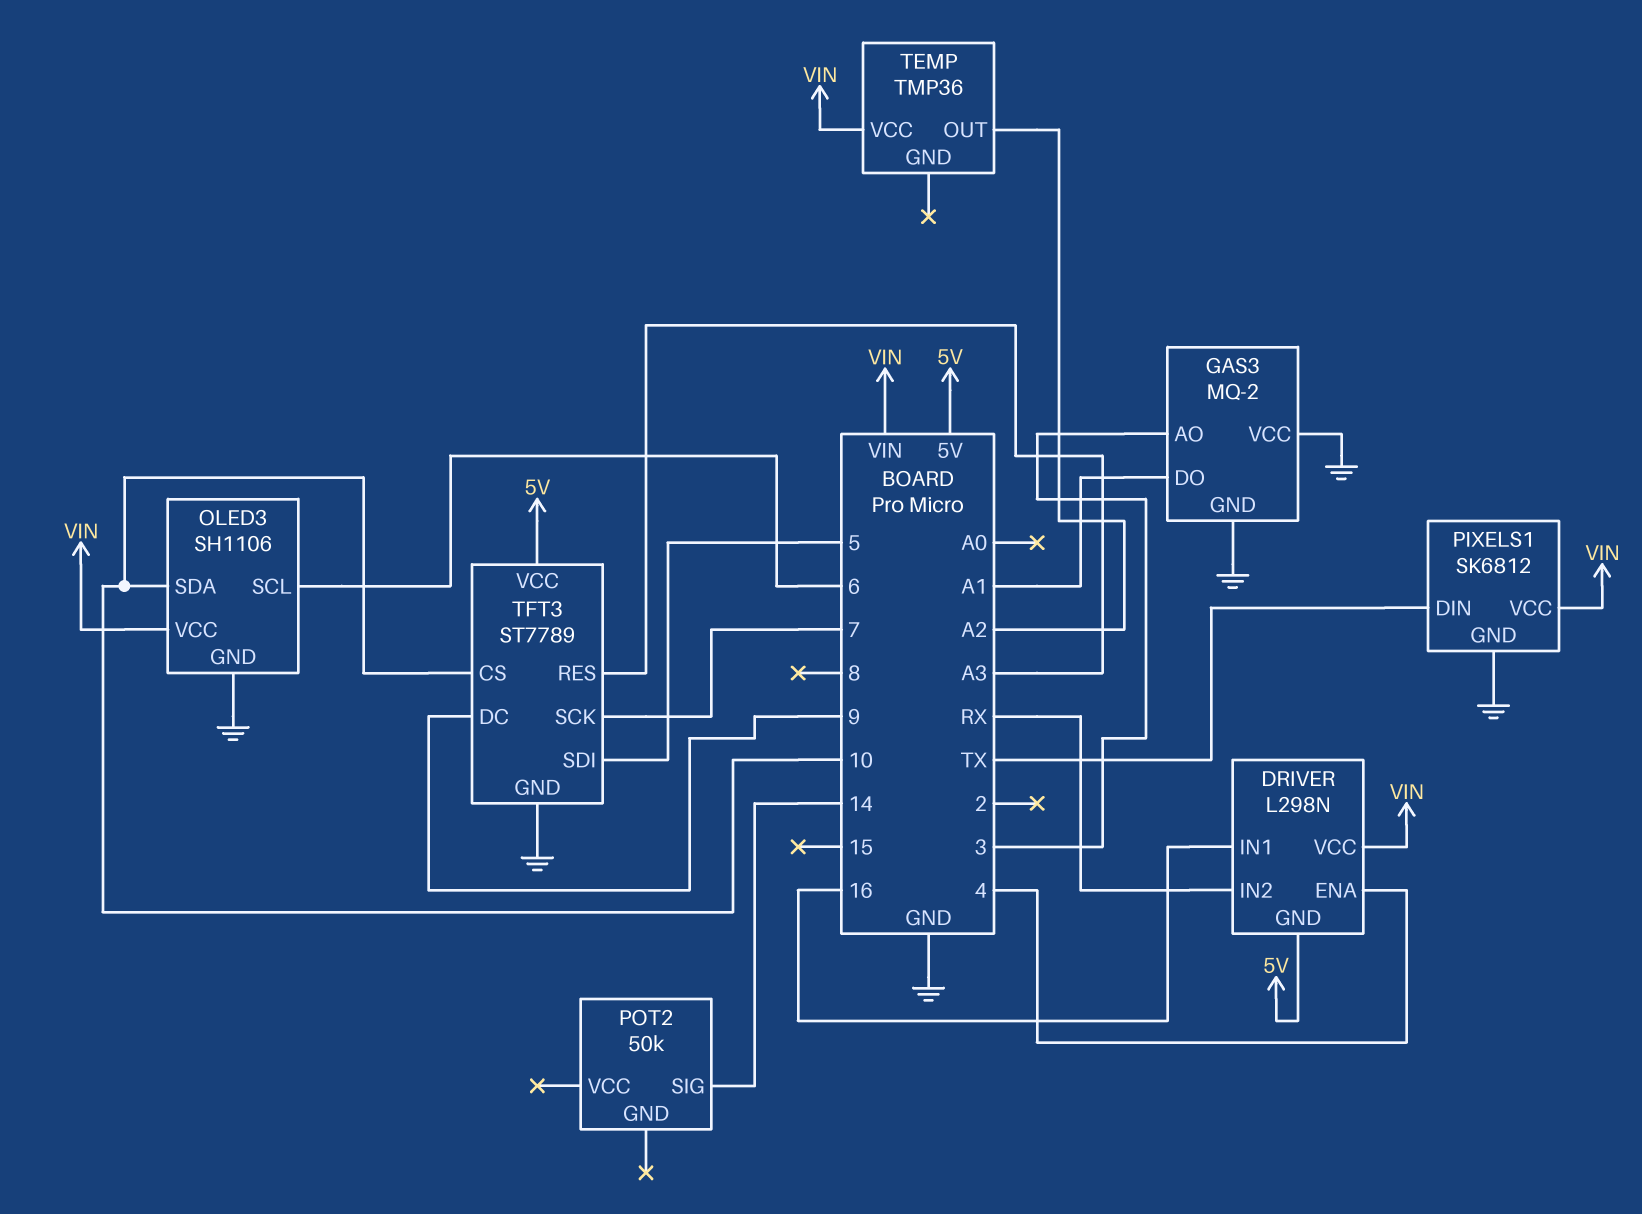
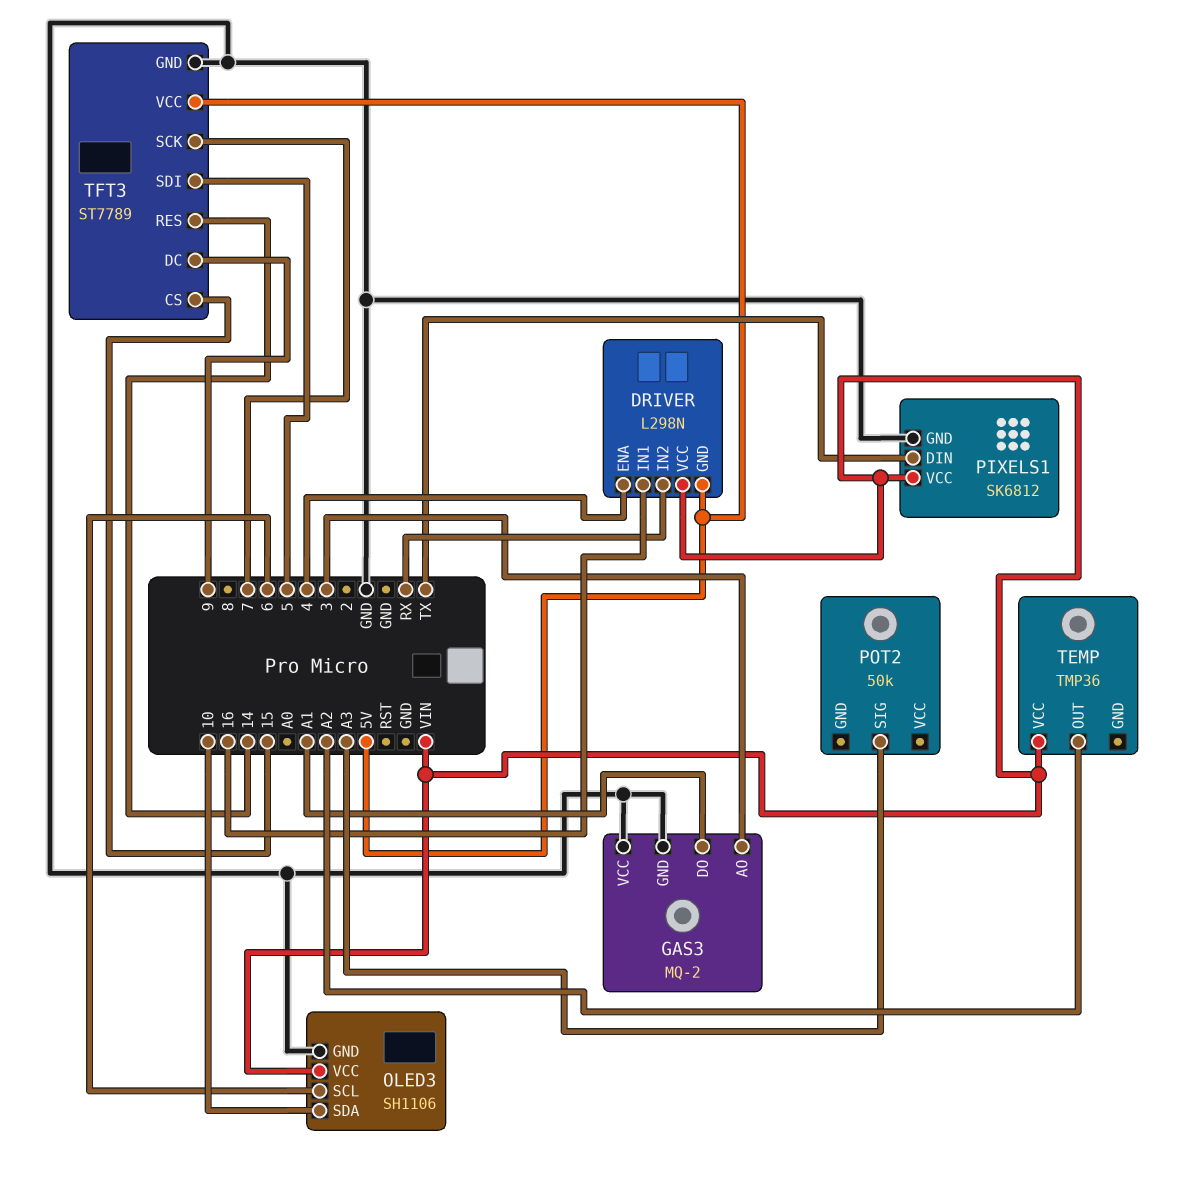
POT2 pin SIG: 14 -> A3
TFT3 pin CS: 10 -> 15
TFT3 pin RES: A3 -> 14

